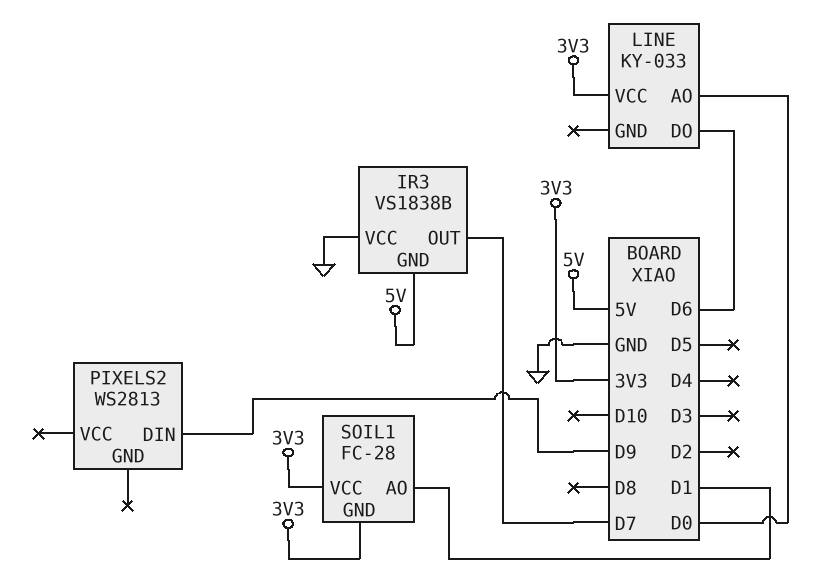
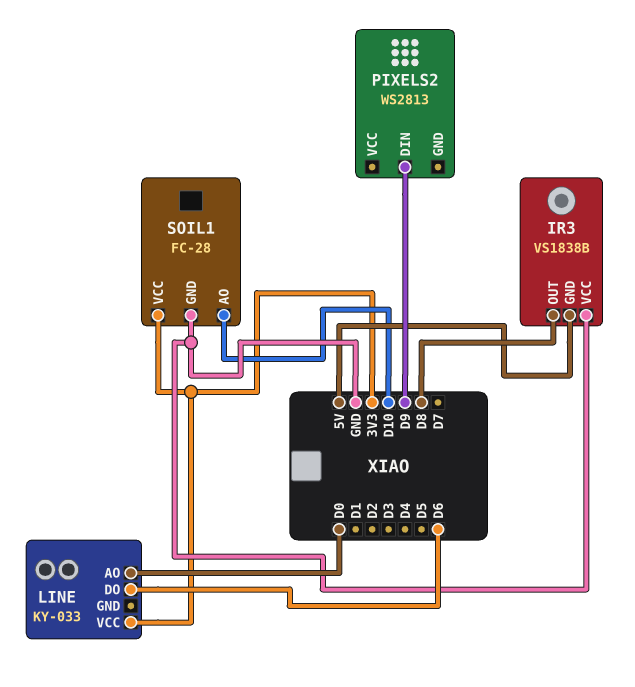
IR3 pin OUT: D7 -> D8
SOIL1 pin AO: D1 -> D10
SOIL1 pin GND: 3V3 -> GND

